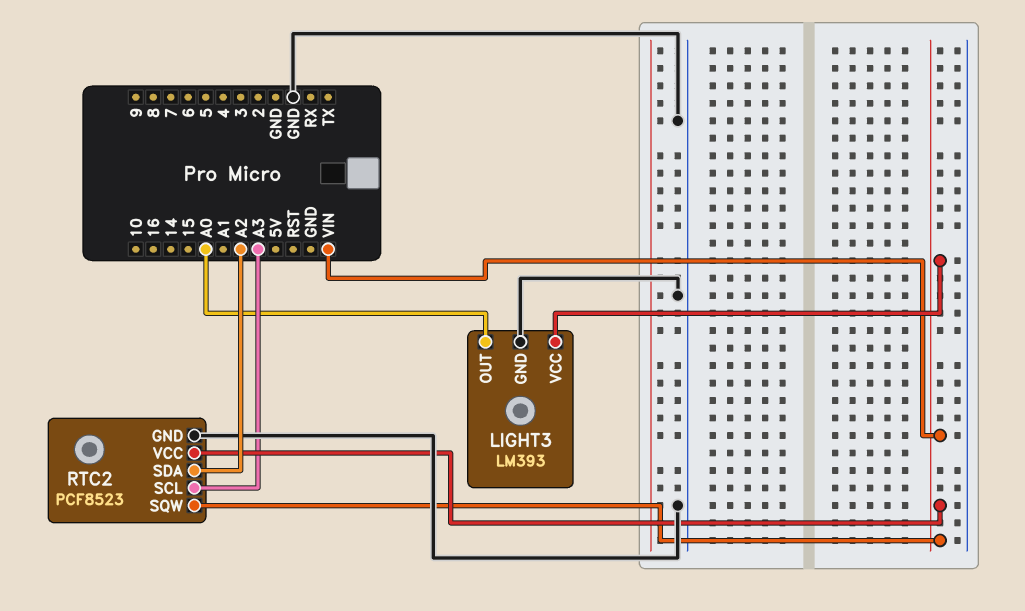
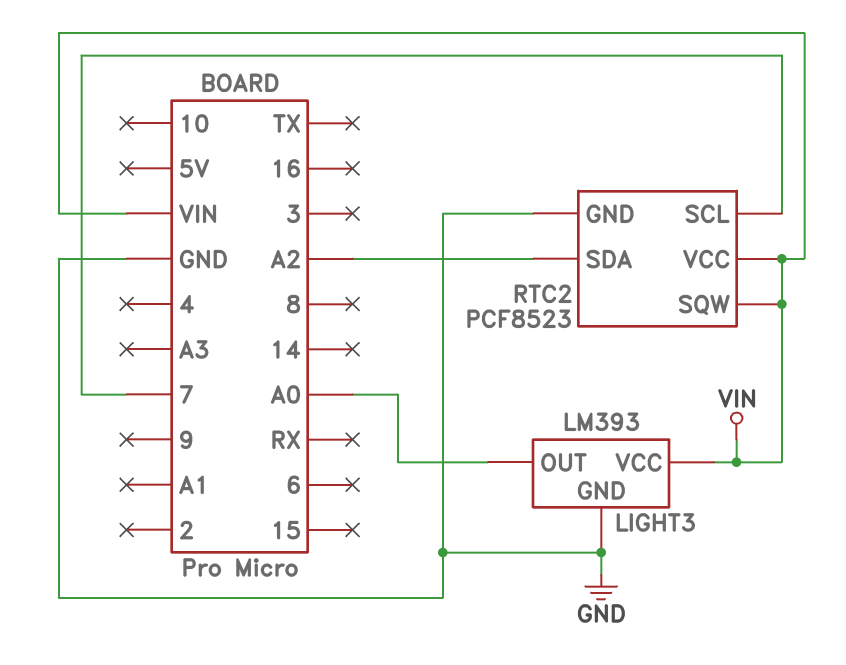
RTC2 pin SCL: A3 -> 7

